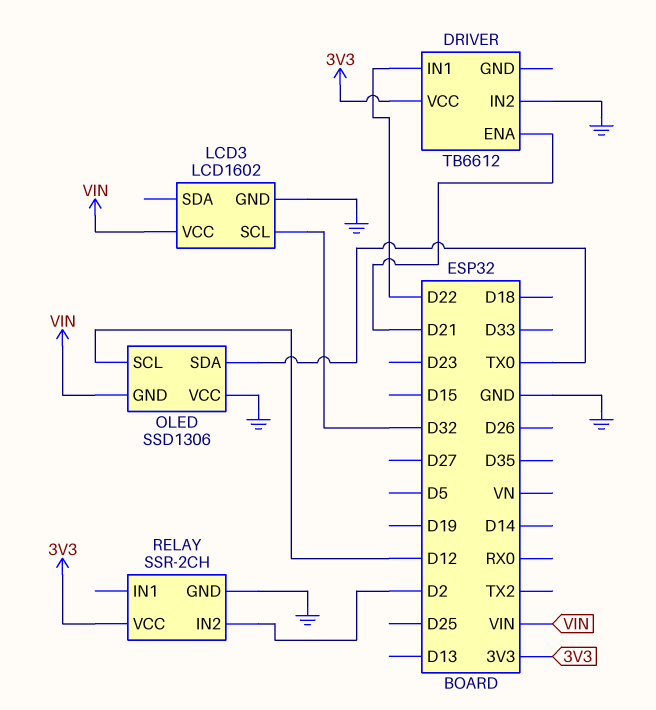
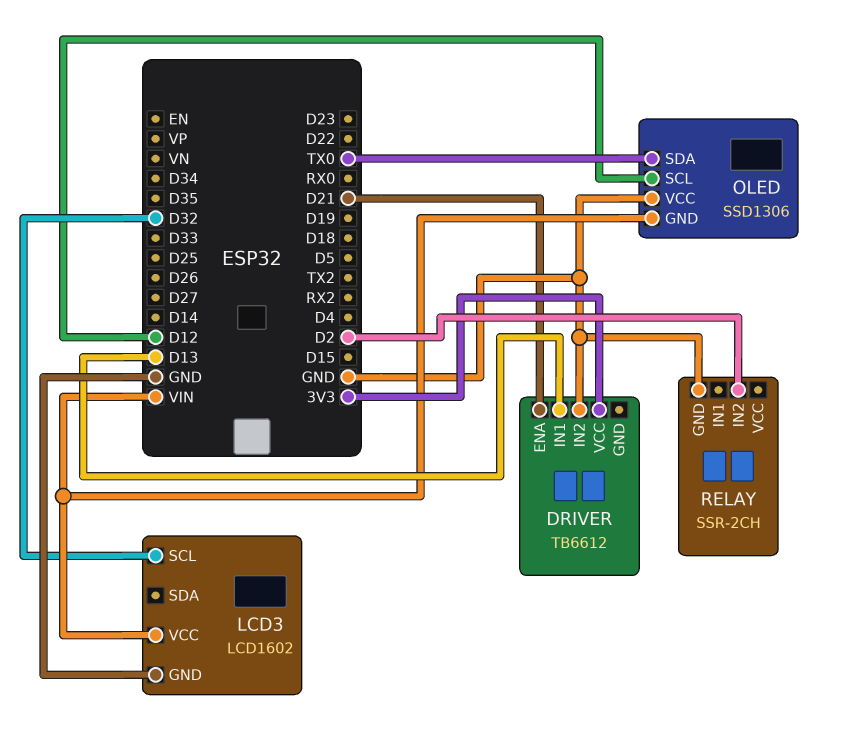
DRIVER pin IN1: D22 -> D13
RELAY pin VCC: 3V3 -> none

